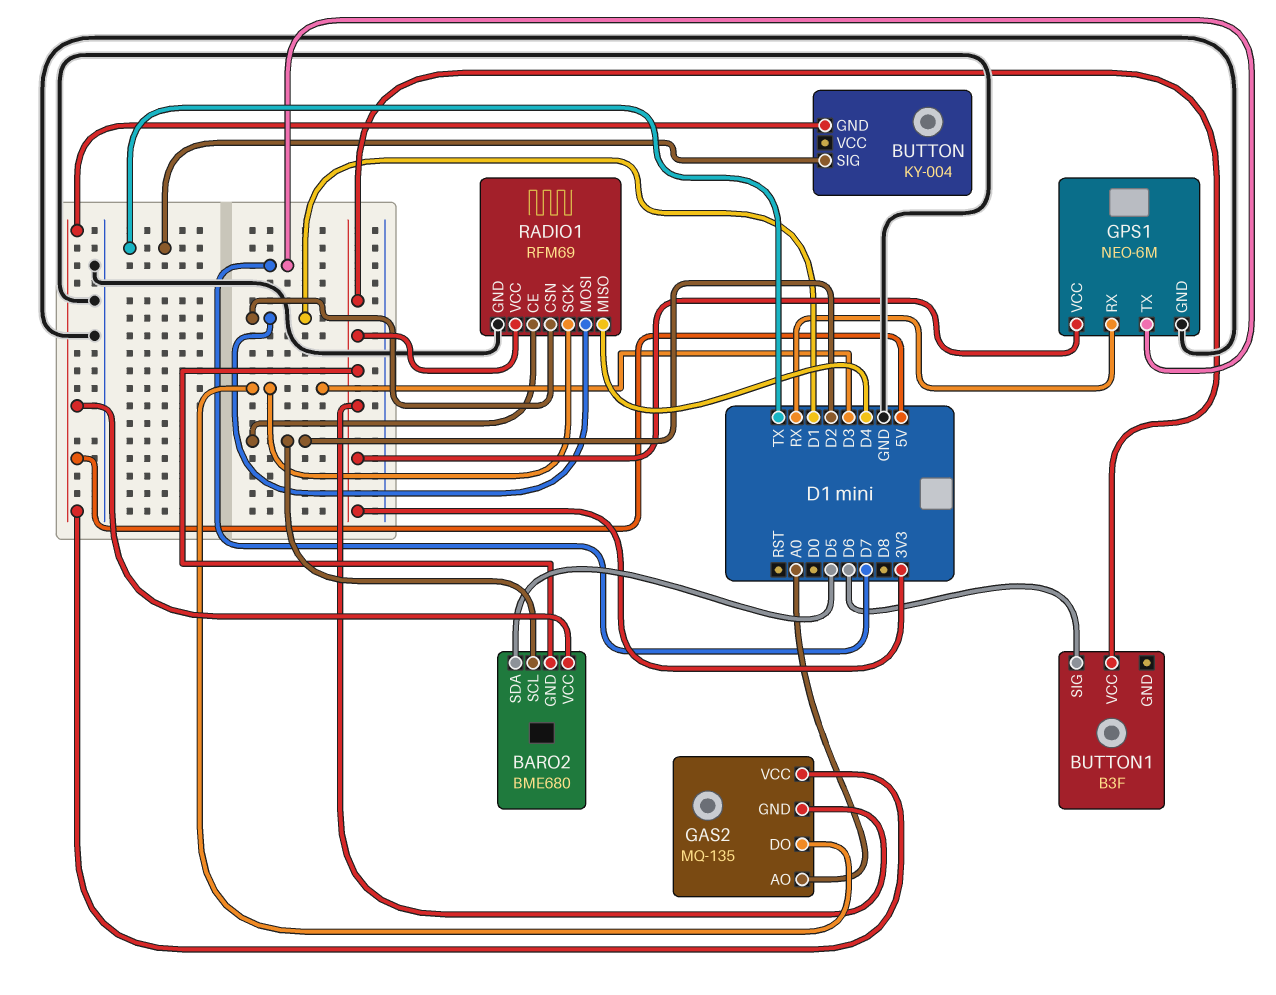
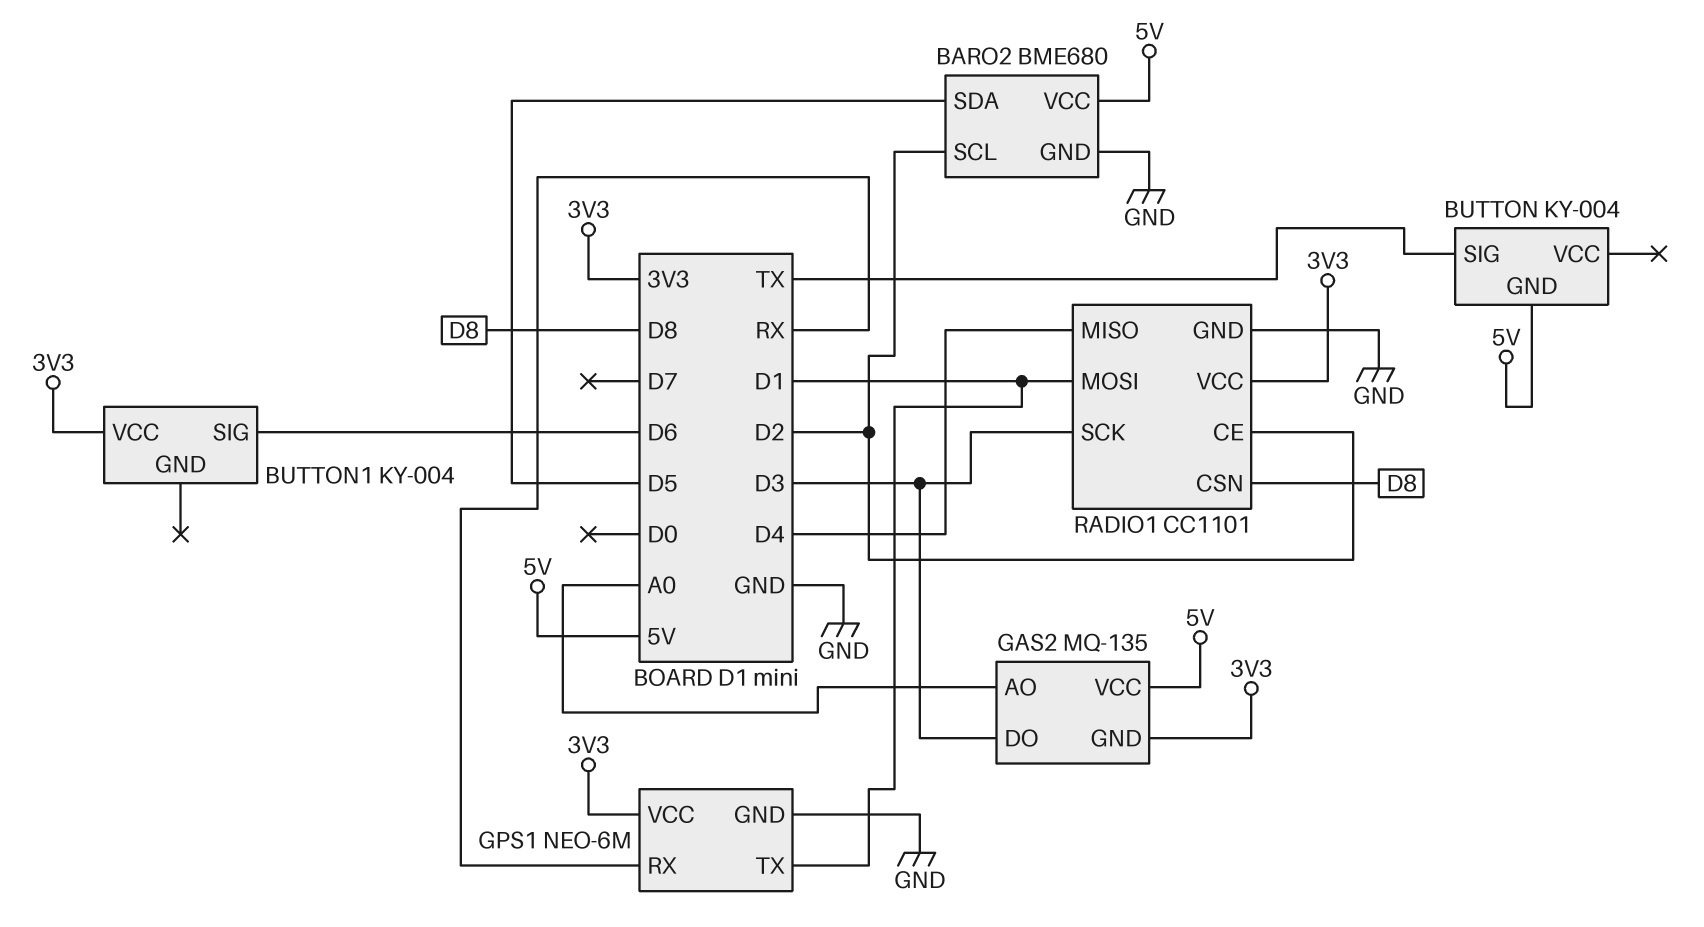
BARO2 pin GND: 3V3 -> GND
BUTTON1: B3F -> KY-004
GPS1 pin TX: D7 -> D1
RADIO1: RFM69 -> CC1101
RADIO1 pin CSN: D1 -> D8

